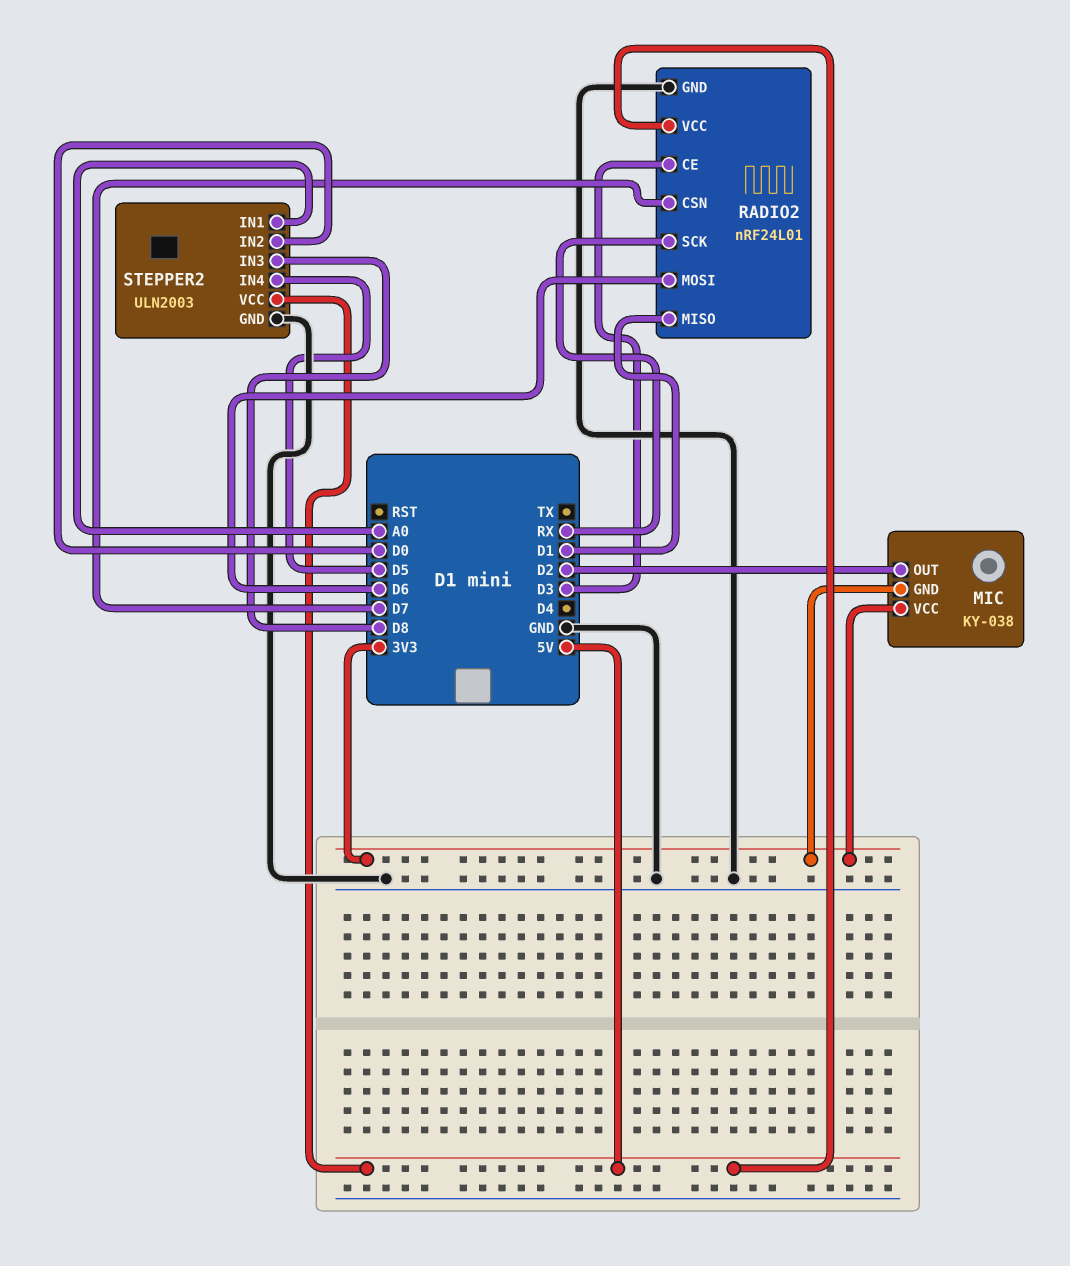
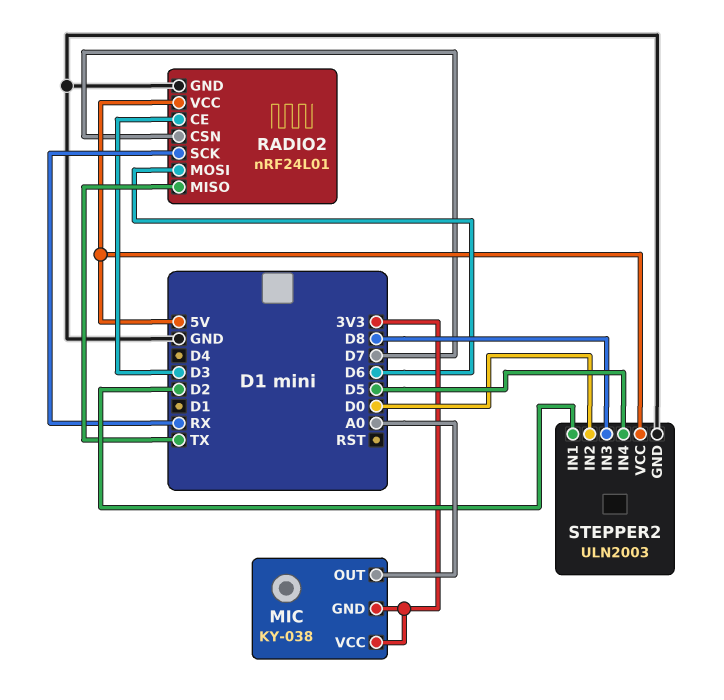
MIC pin OUT: D2 -> A0
RADIO2 pin MISO: D1 -> TX
STEPPER2 pin IN1: A0 -> D2

